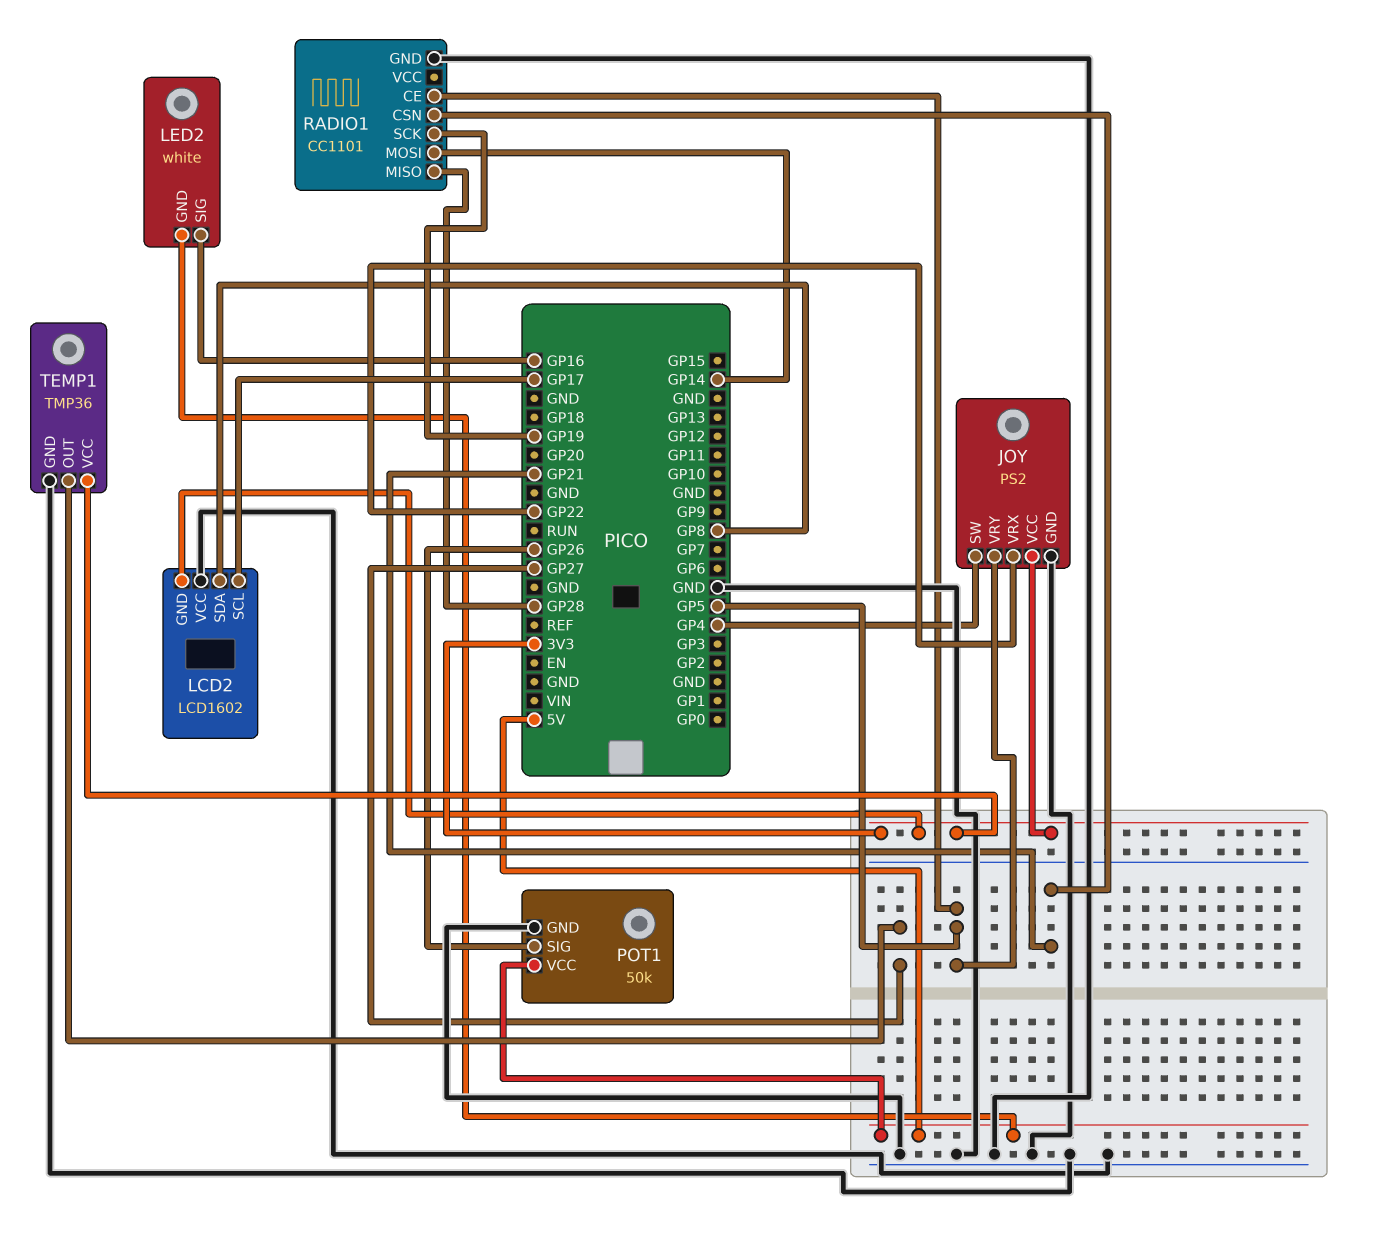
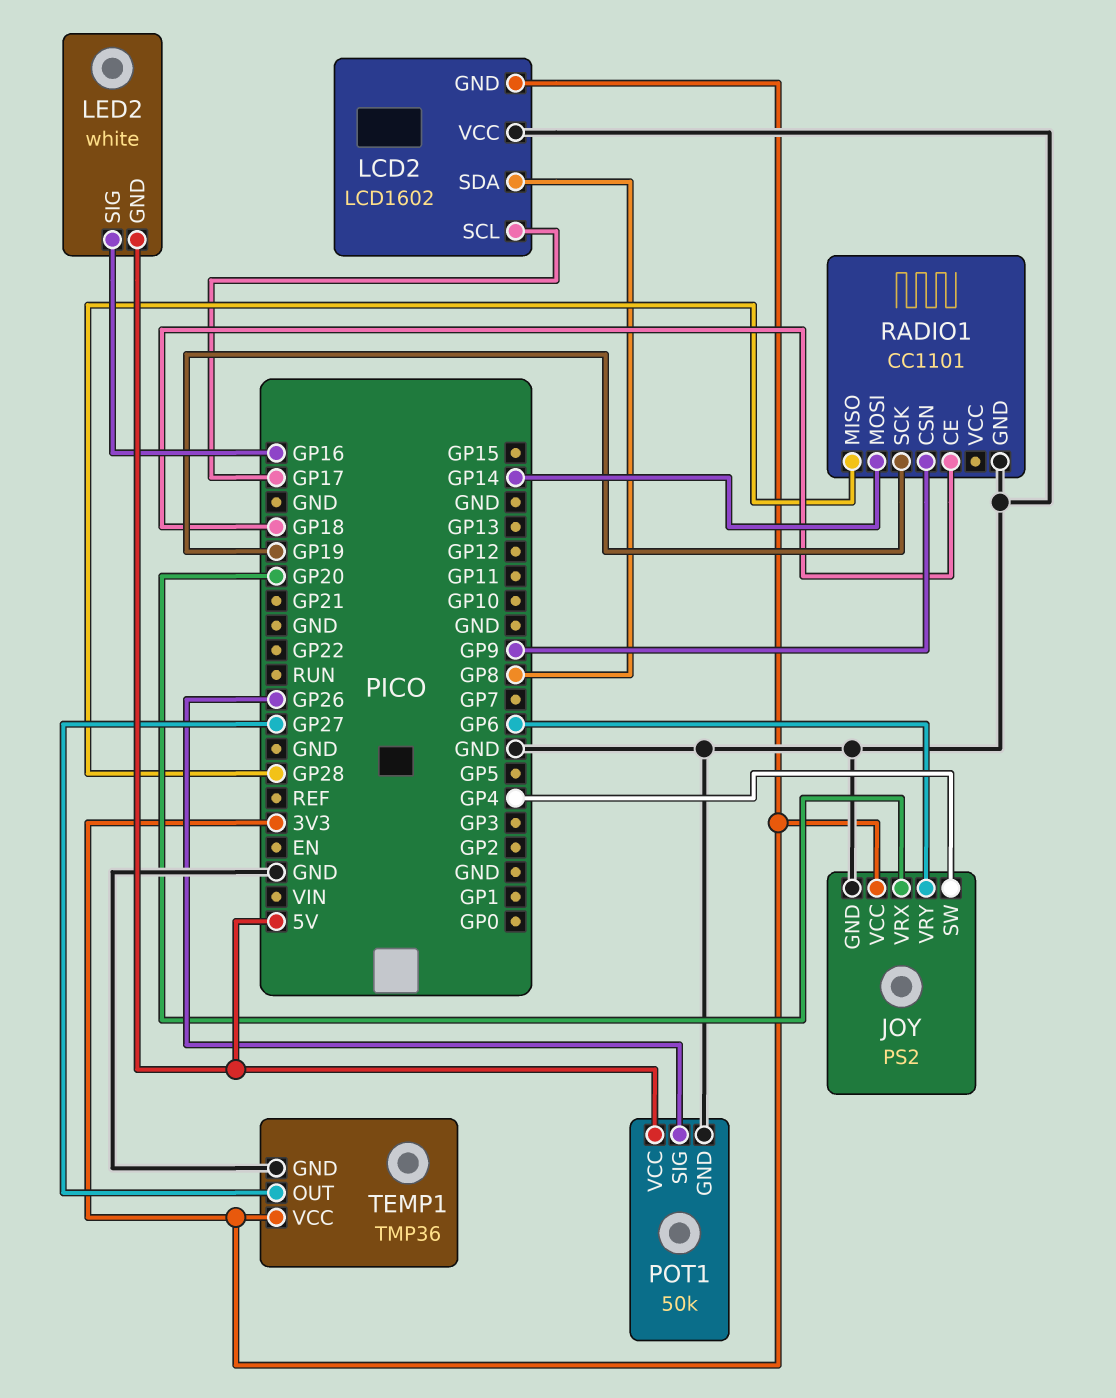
JOY pin VRX: GP22 -> GP20
JOY pin VRY: GP5 -> GP6
RADIO1 pin CE: GP5 -> GP18
RADIO1 pin CSN: GP21 -> GP9

